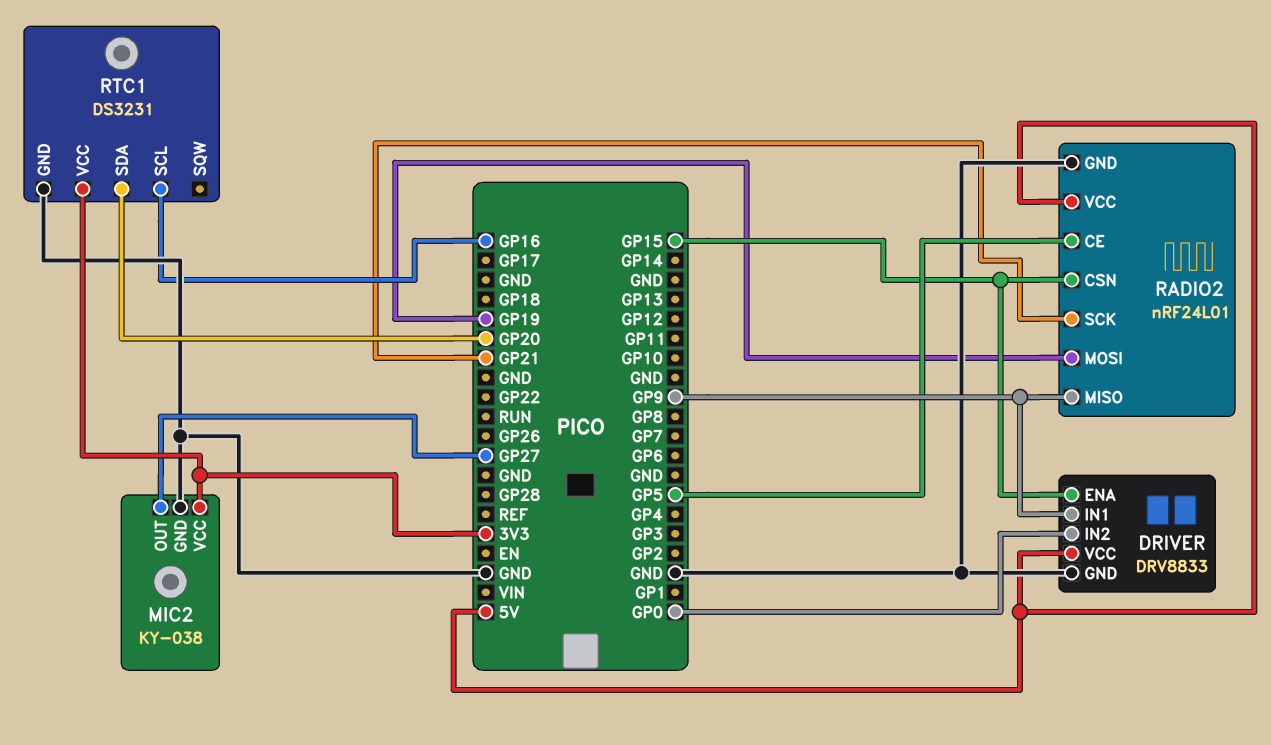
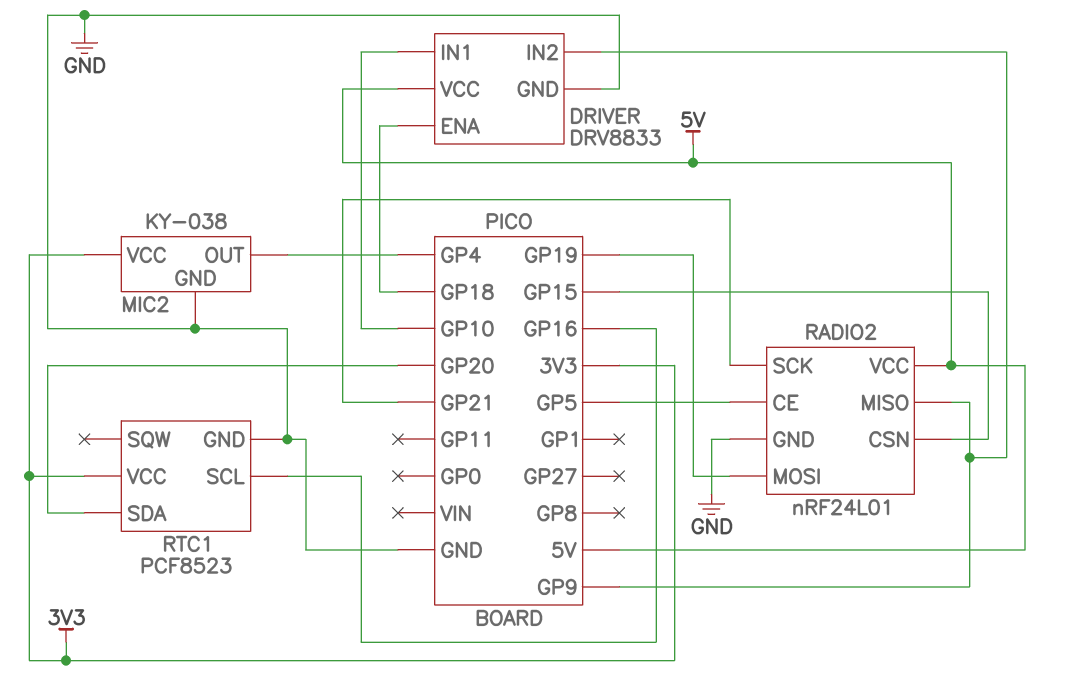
DRIVER pin ENA: GP15 -> GP18
DRIVER pin IN1: GP9 -> GP10
DRIVER pin IN2: GP0 -> GP9
MIC2 pin OUT: GP27 -> GP4
RTC1: DS3231 -> PCF8523

